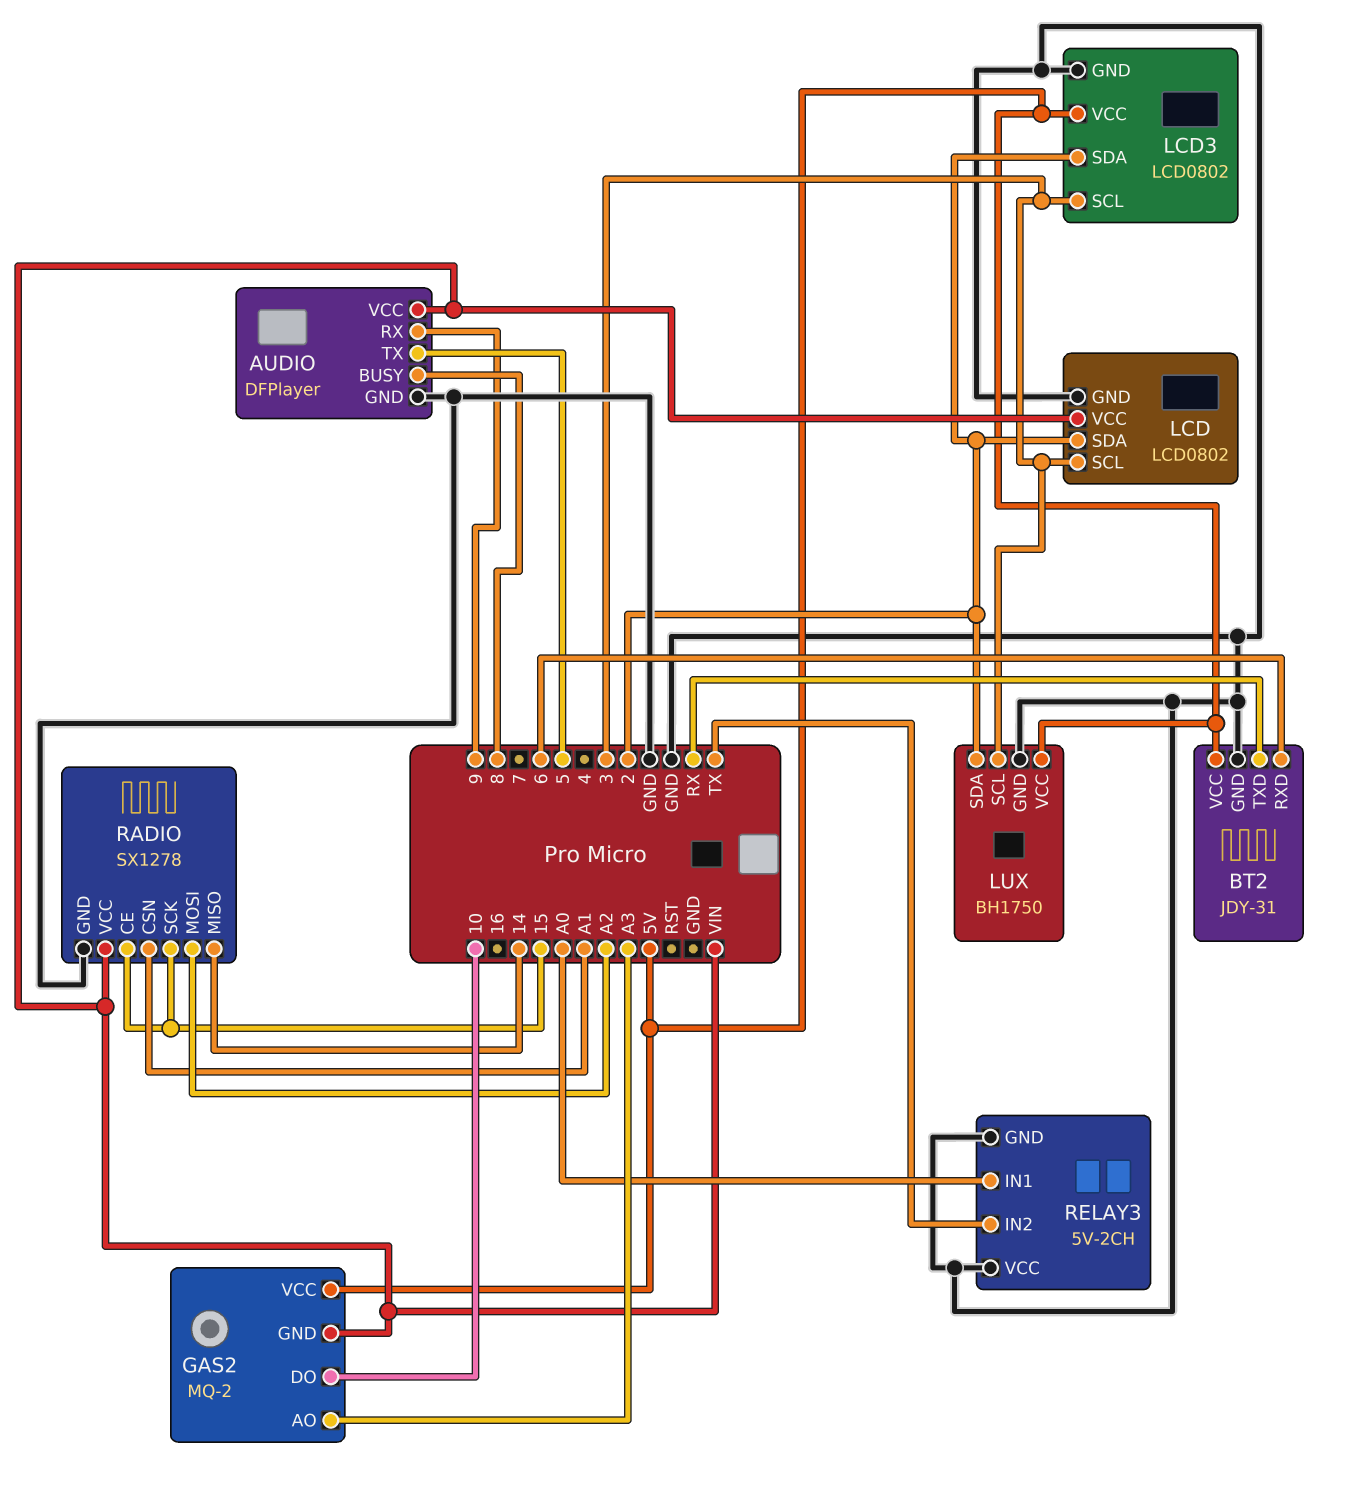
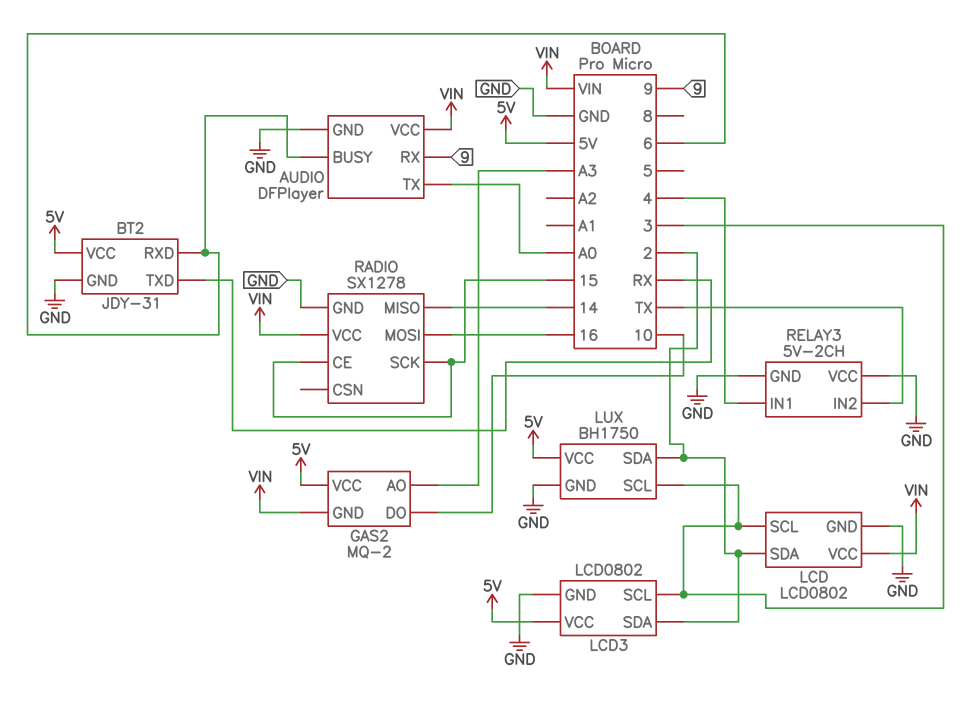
AUDIO pin BUSY: 8 -> 6
AUDIO pin TX: 5 -> A0
RADIO pin CSN: A1 -> none
RADIO pin MOSI: A2 -> 16
RELAY3 pin IN1: A0 -> 4

